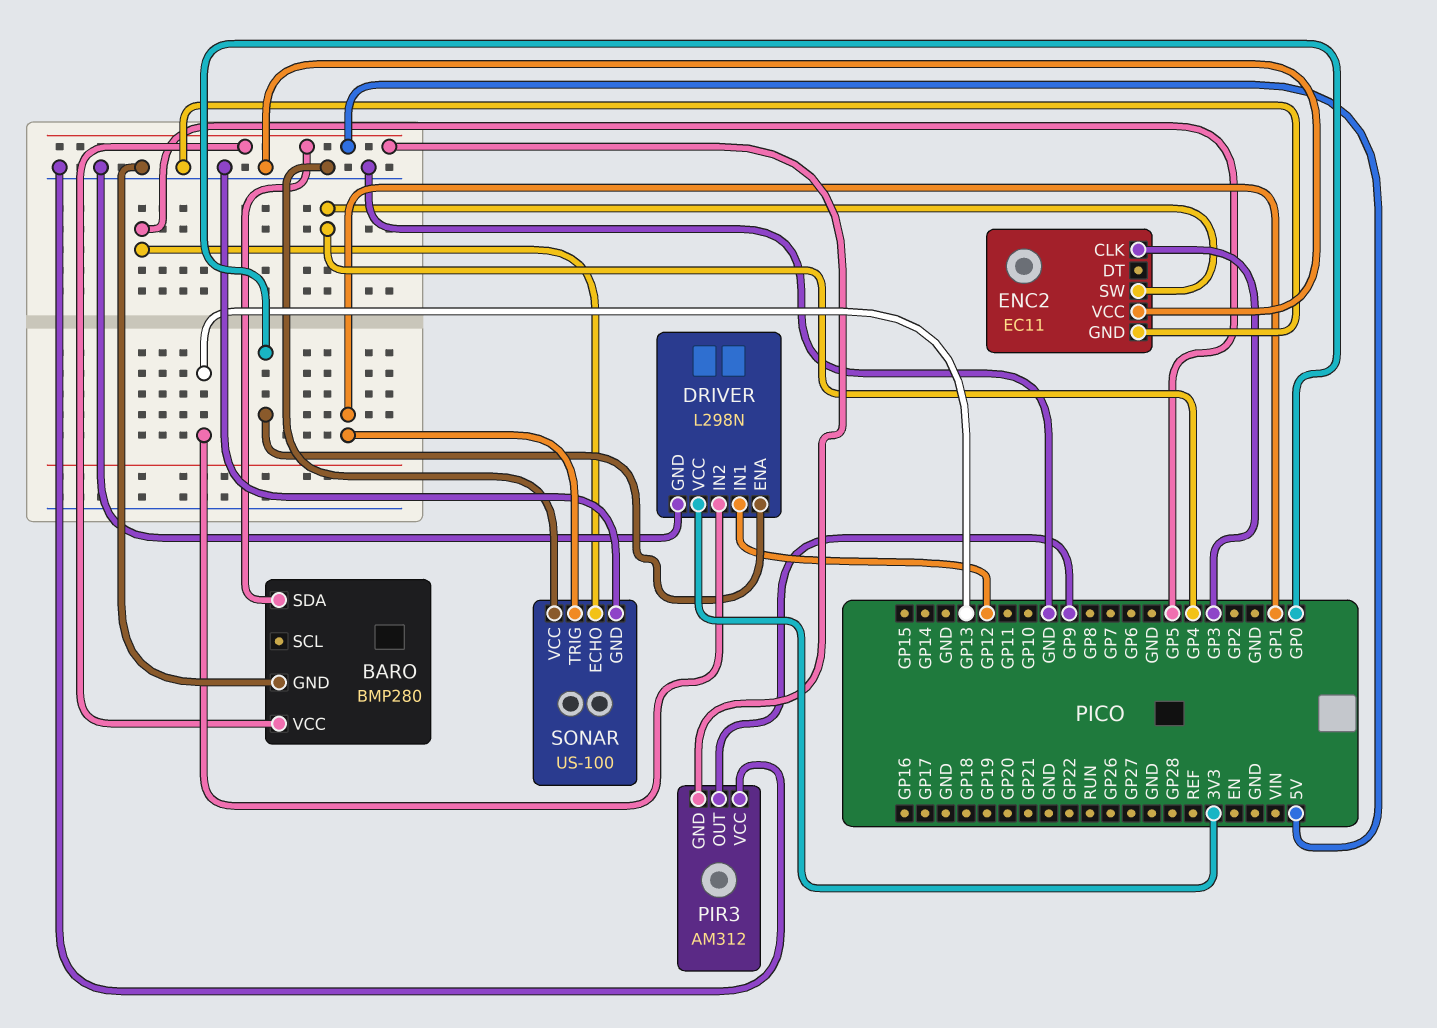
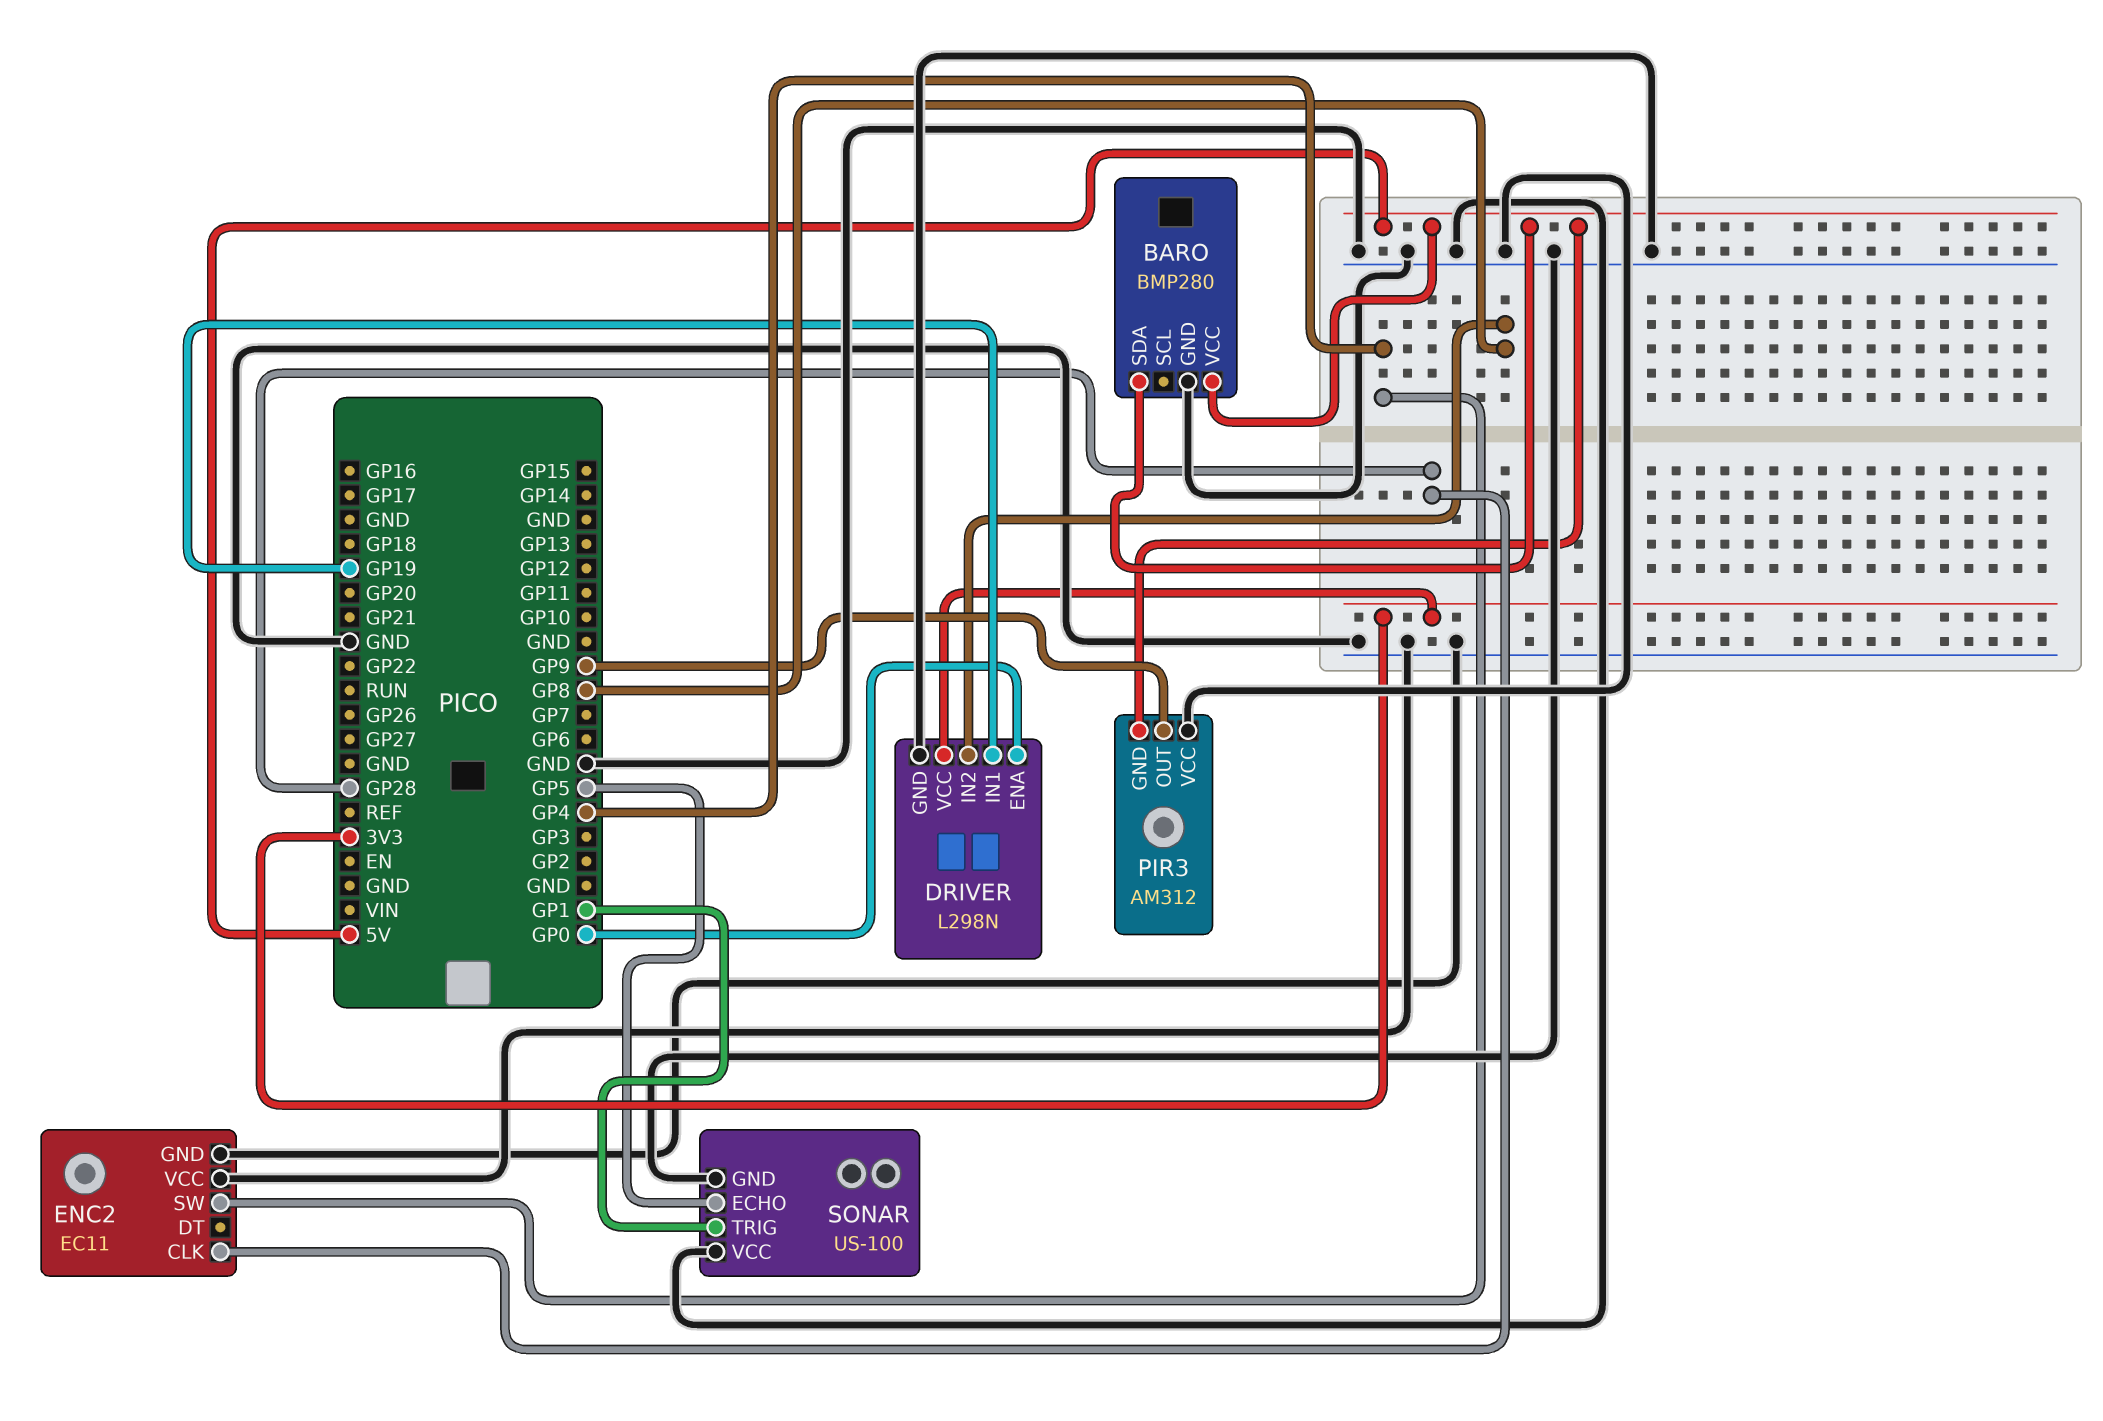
DRIVER pin IN1: GP12 -> GP19
DRIVER pin IN2: GP13 -> GP8
ENC2 pin CLK: GP3 -> GP28

